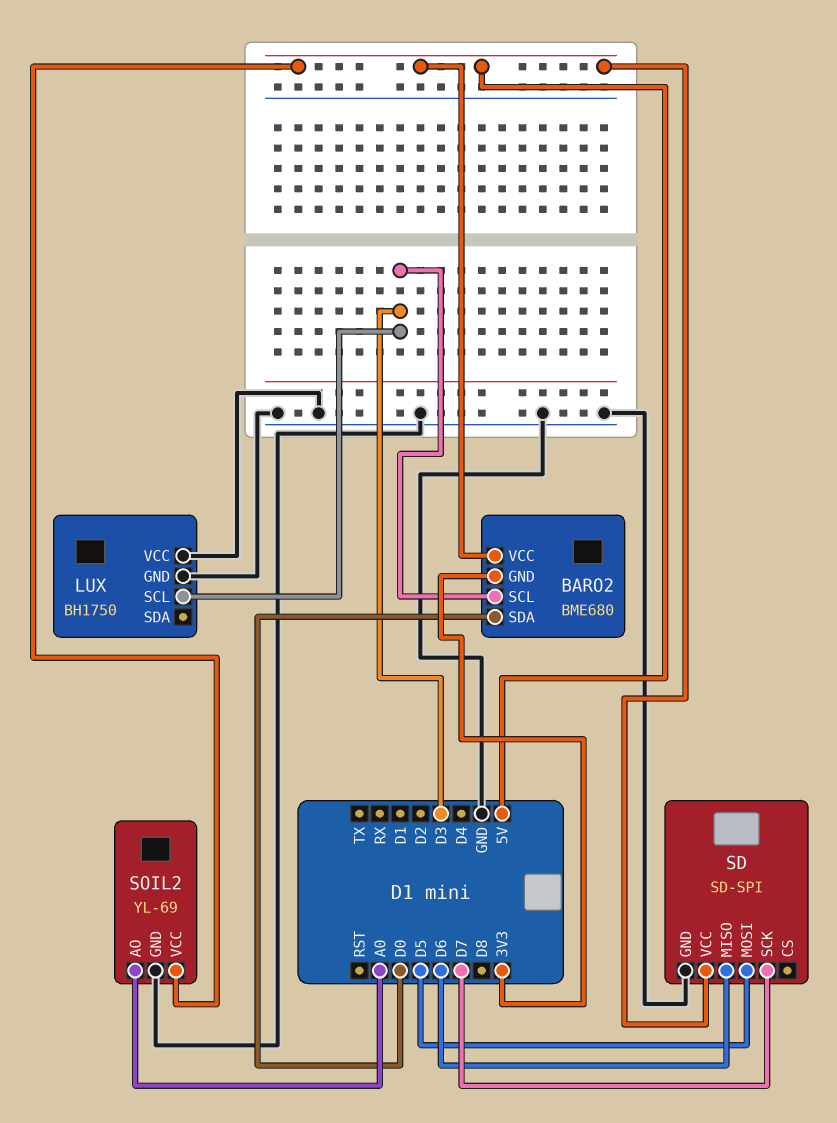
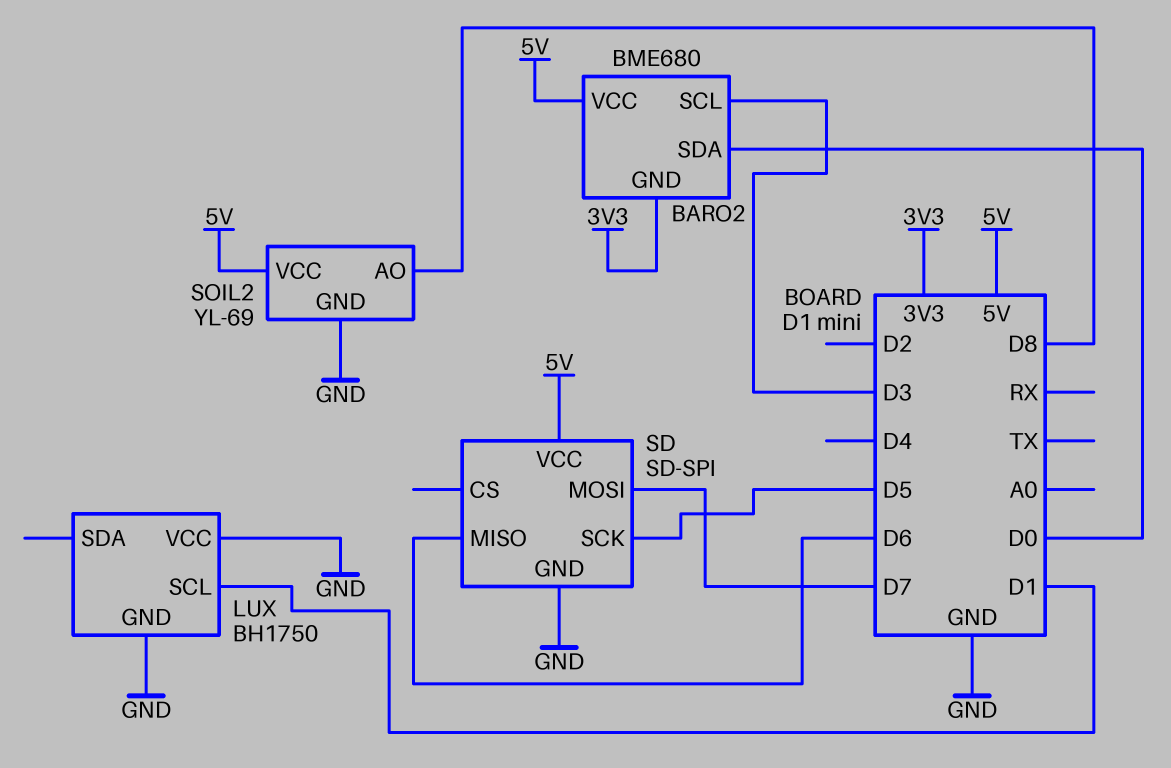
LUX pin SCL: D3 -> D1
SD pin MOSI: D5 -> D7
SD pin SCK: D7 -> D5
SOIL2 pin AO: A0 -> D8

